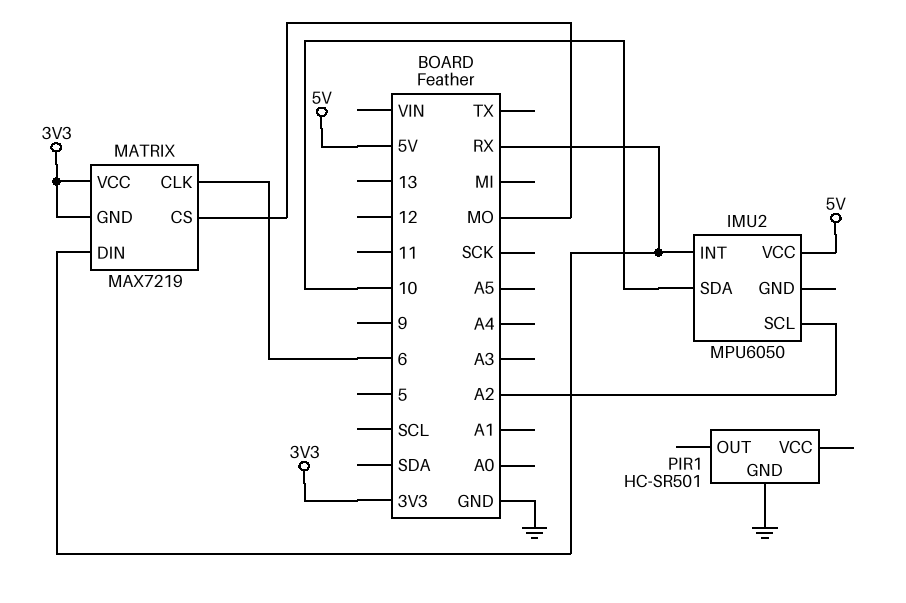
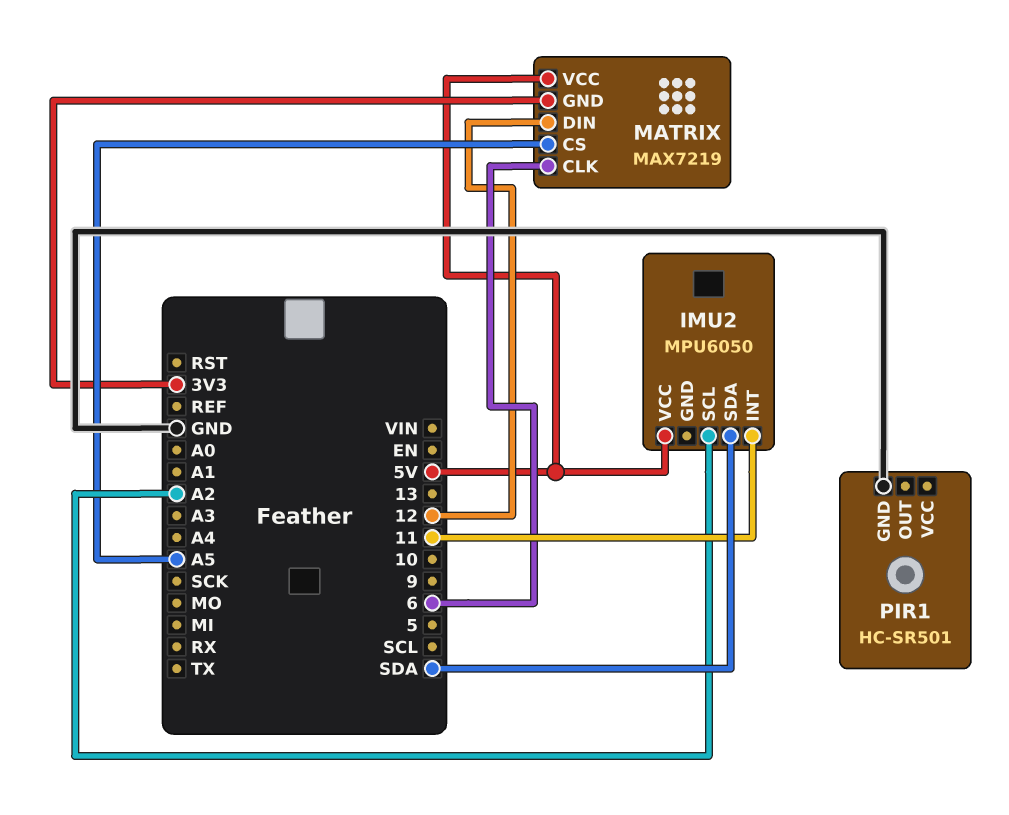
IMU2 pin INT: RX -> 11
IMU2 pin SDA: 10 -> SDA
MATRIX pin CS: MO -> A5
MATRIX pin DIN: RX -> 12
MATRIX pin VCC: 3V3 -> 5V

